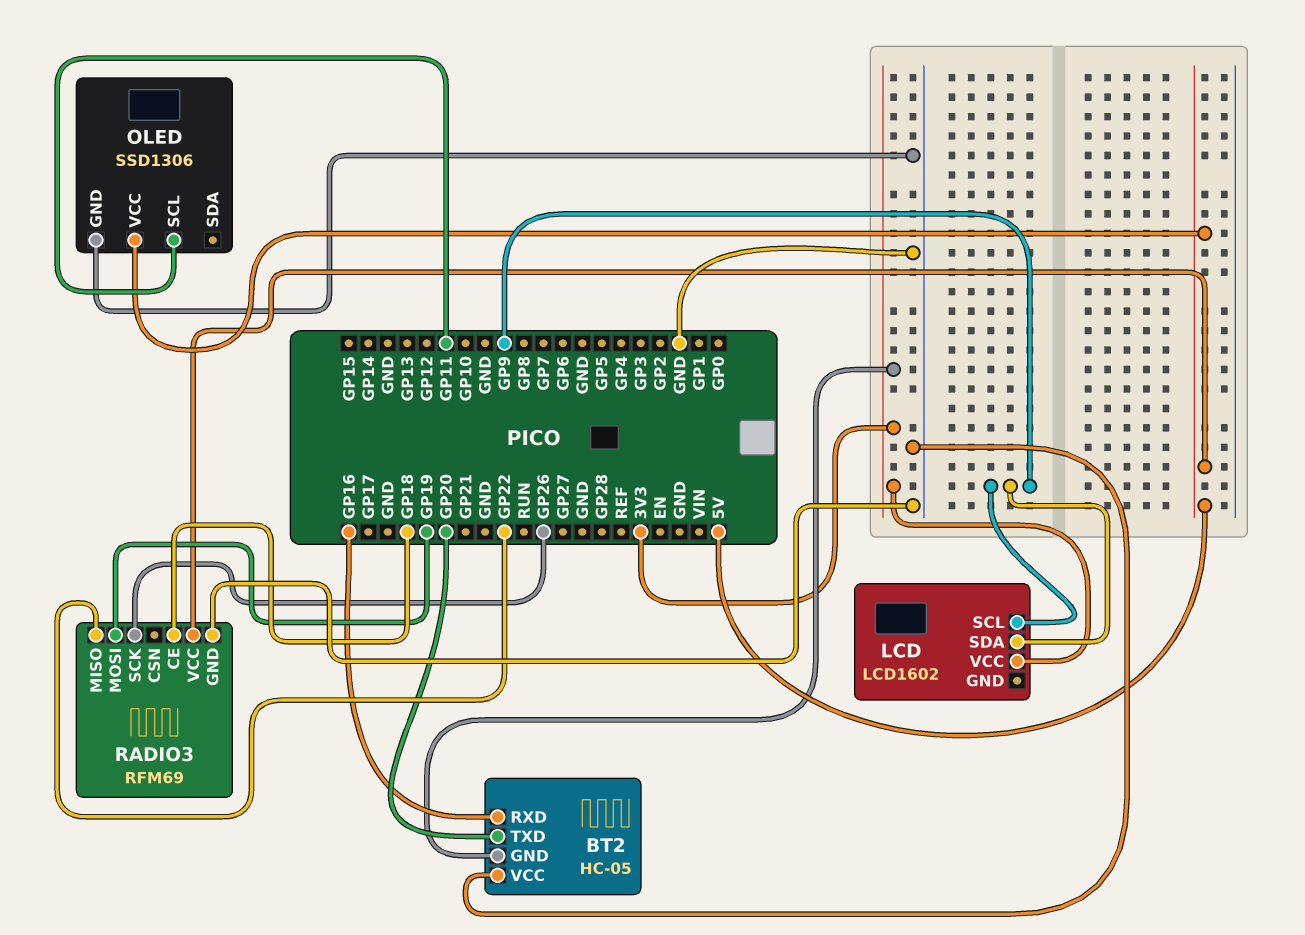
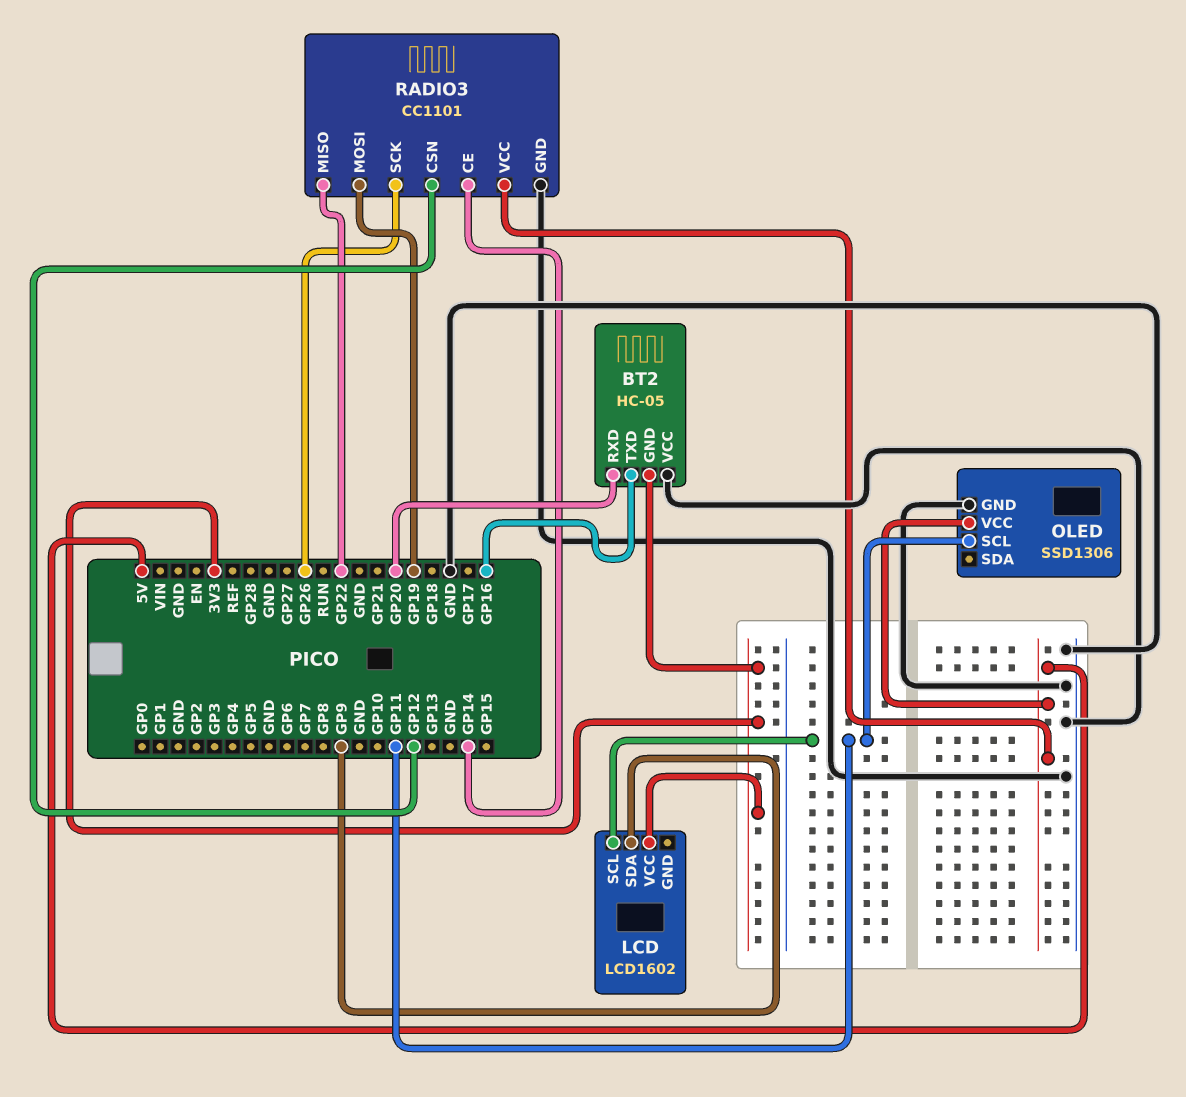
BT2 pin RXD: GP16 -> GP20
BT2 pin TXD: GP20 -> GP16
LCD pin SCL: GP9 -> GP11
RADIO3: RFM69 -> CC1101
RADIO3 pin CE: GP18 -> GP14
RADIO3 pin CSN: none -> GP12

